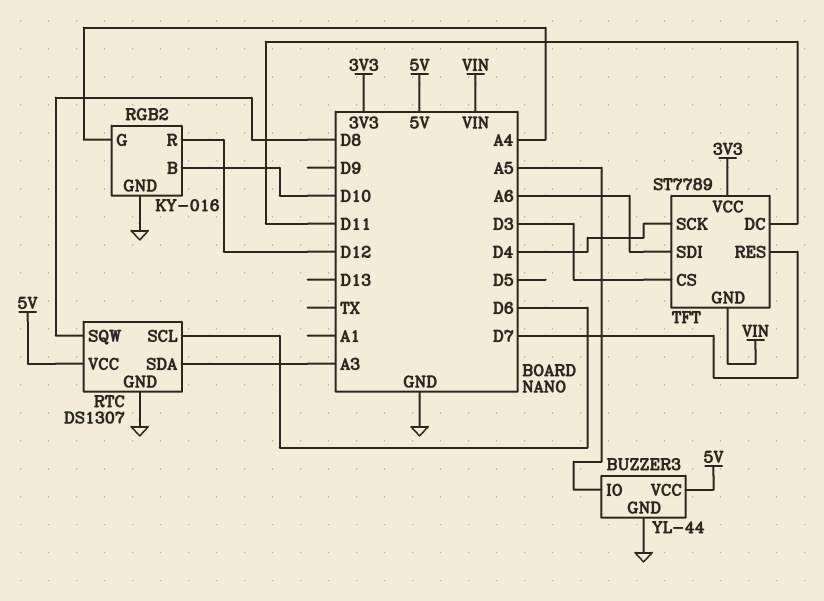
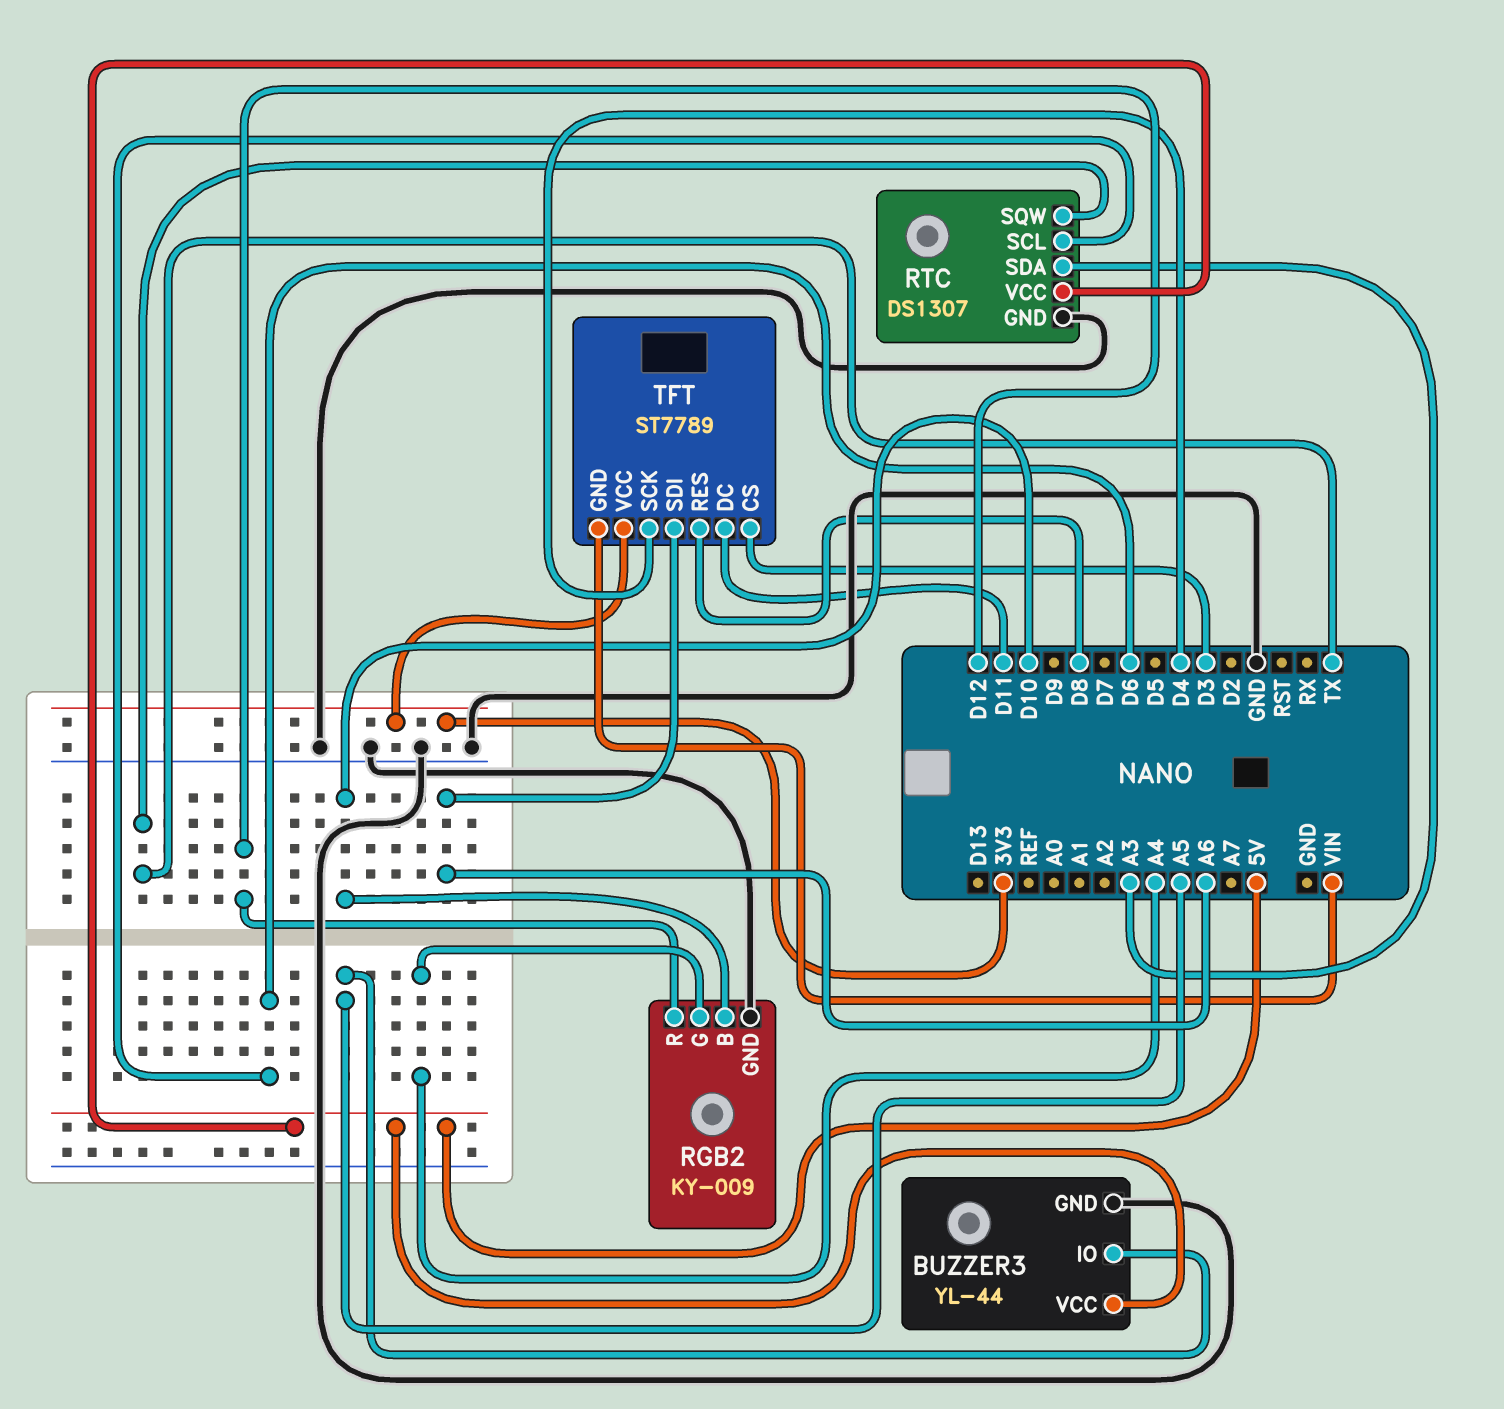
RGB2: KY-016 -> KY-009
RTC pin SQW: D8 -> TX
TFT pin RES: D7 -> D8

